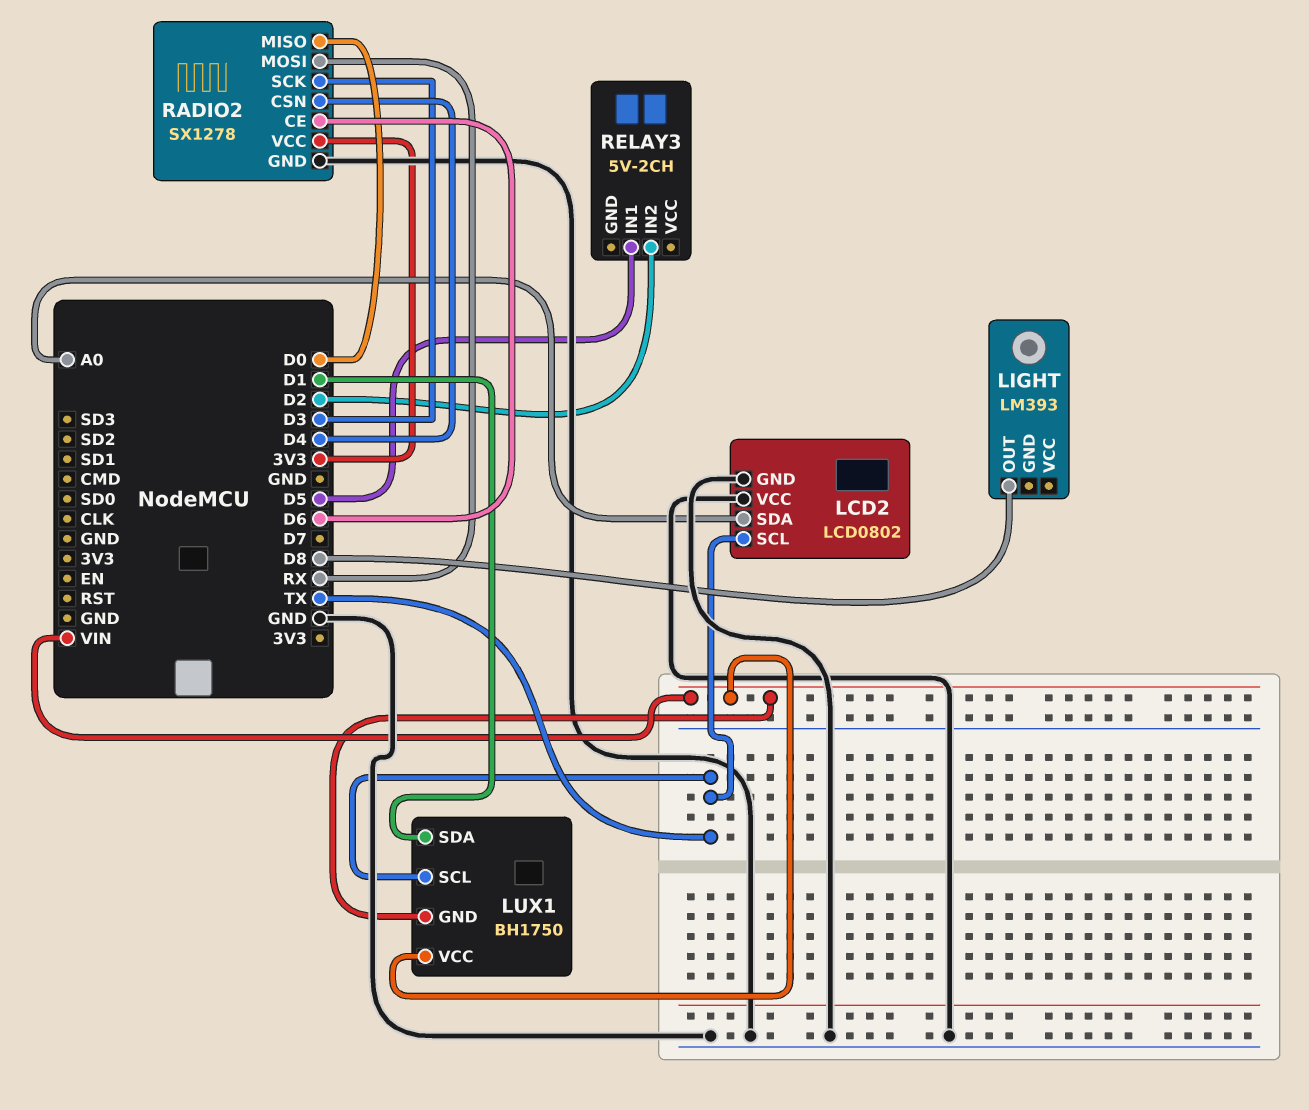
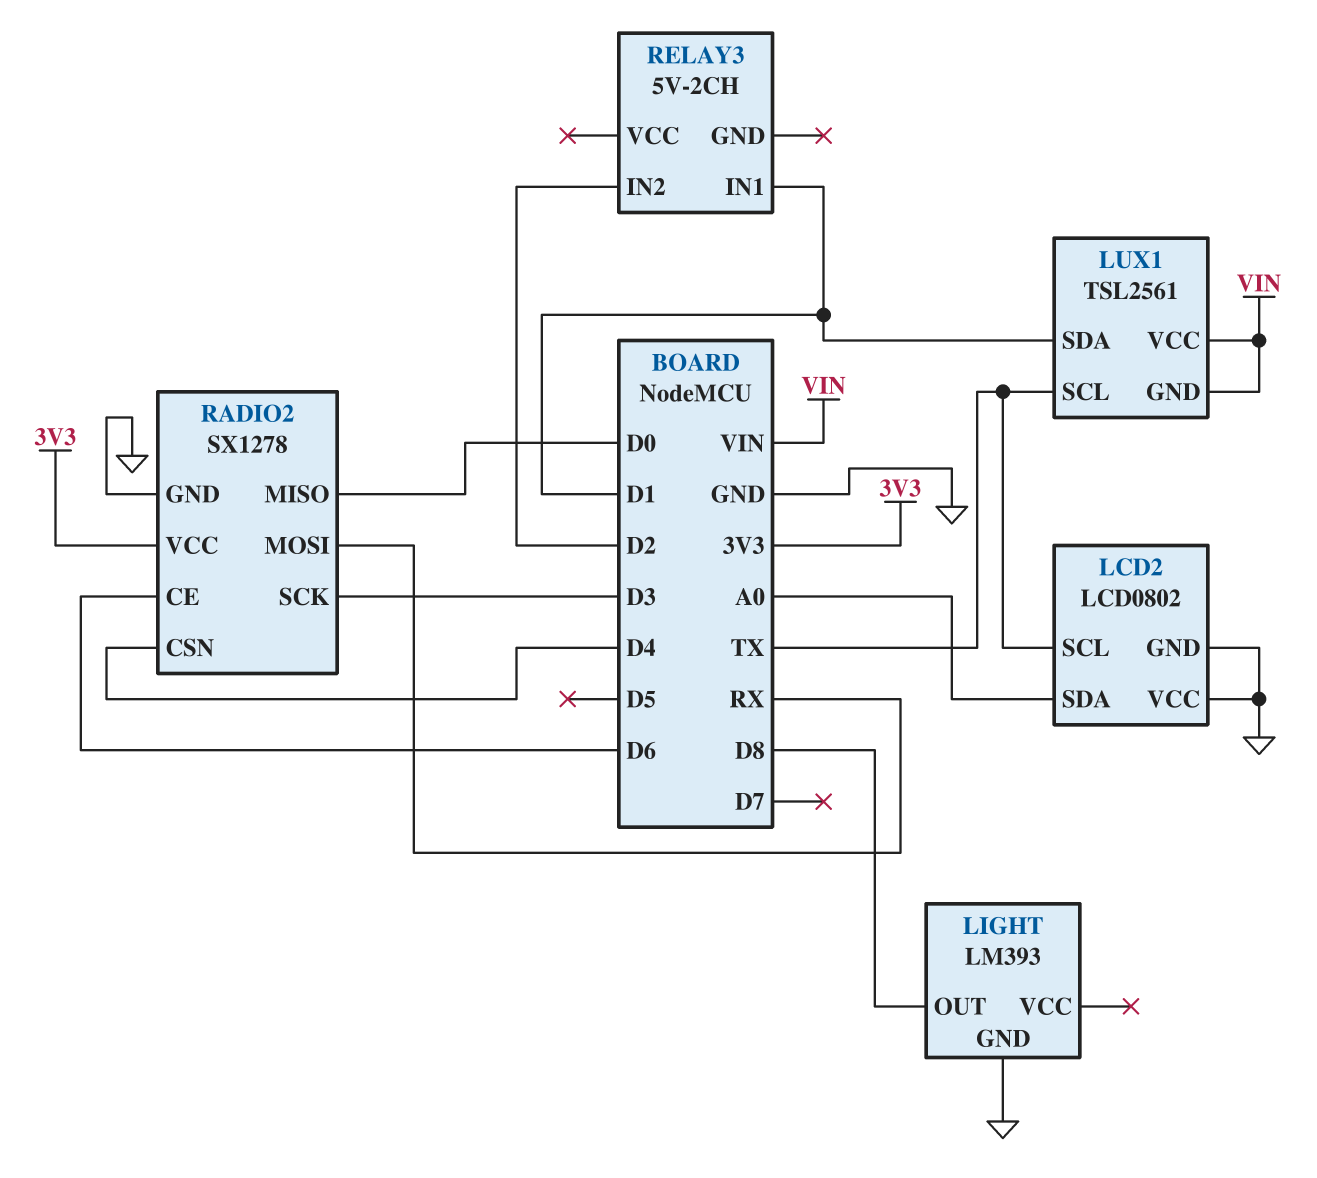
LIGHT pin GND: none -> GND
LUX1: BH1750 -> TSL2561
RELAY3 pin IN1: D5 -> D1

